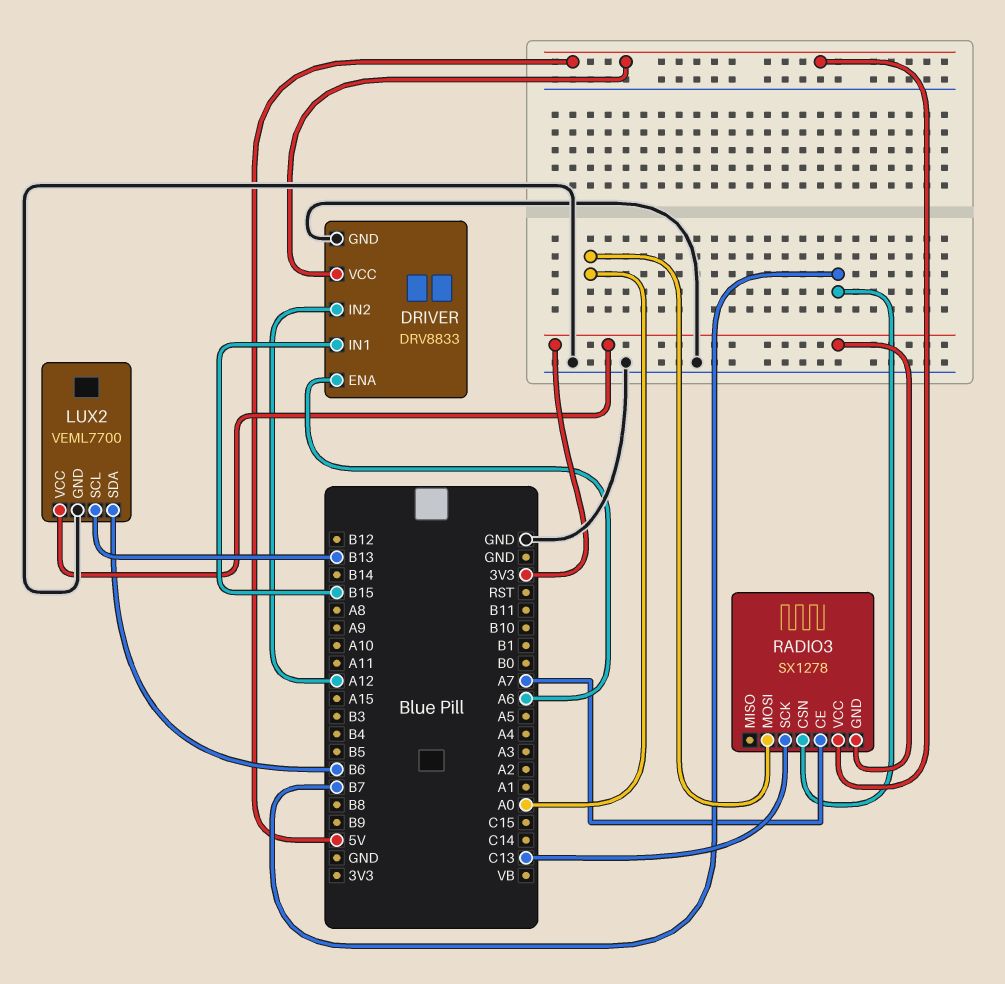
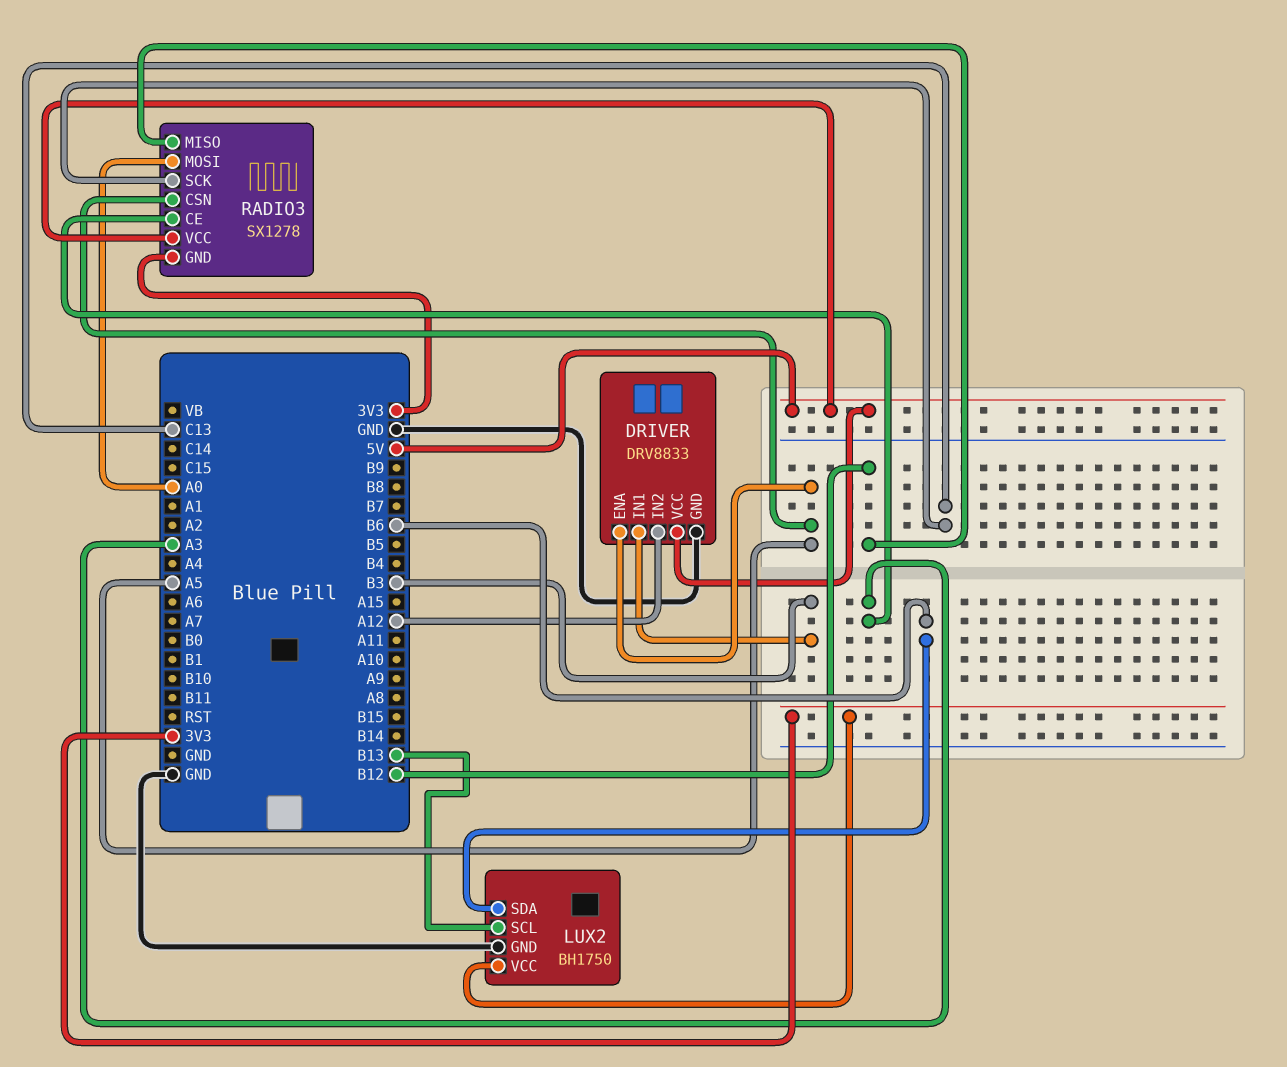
DRIVER pin ENA: A6 -> A5
DRIVER pin IN1: B15 -> B3
LUX2: VEML7700 -> BH1750
RADIO3 pin CE: A7 -> A3
RADIO3 pin CSN: B7 -> A5
RADIO3 pin MISO: none -> B12

